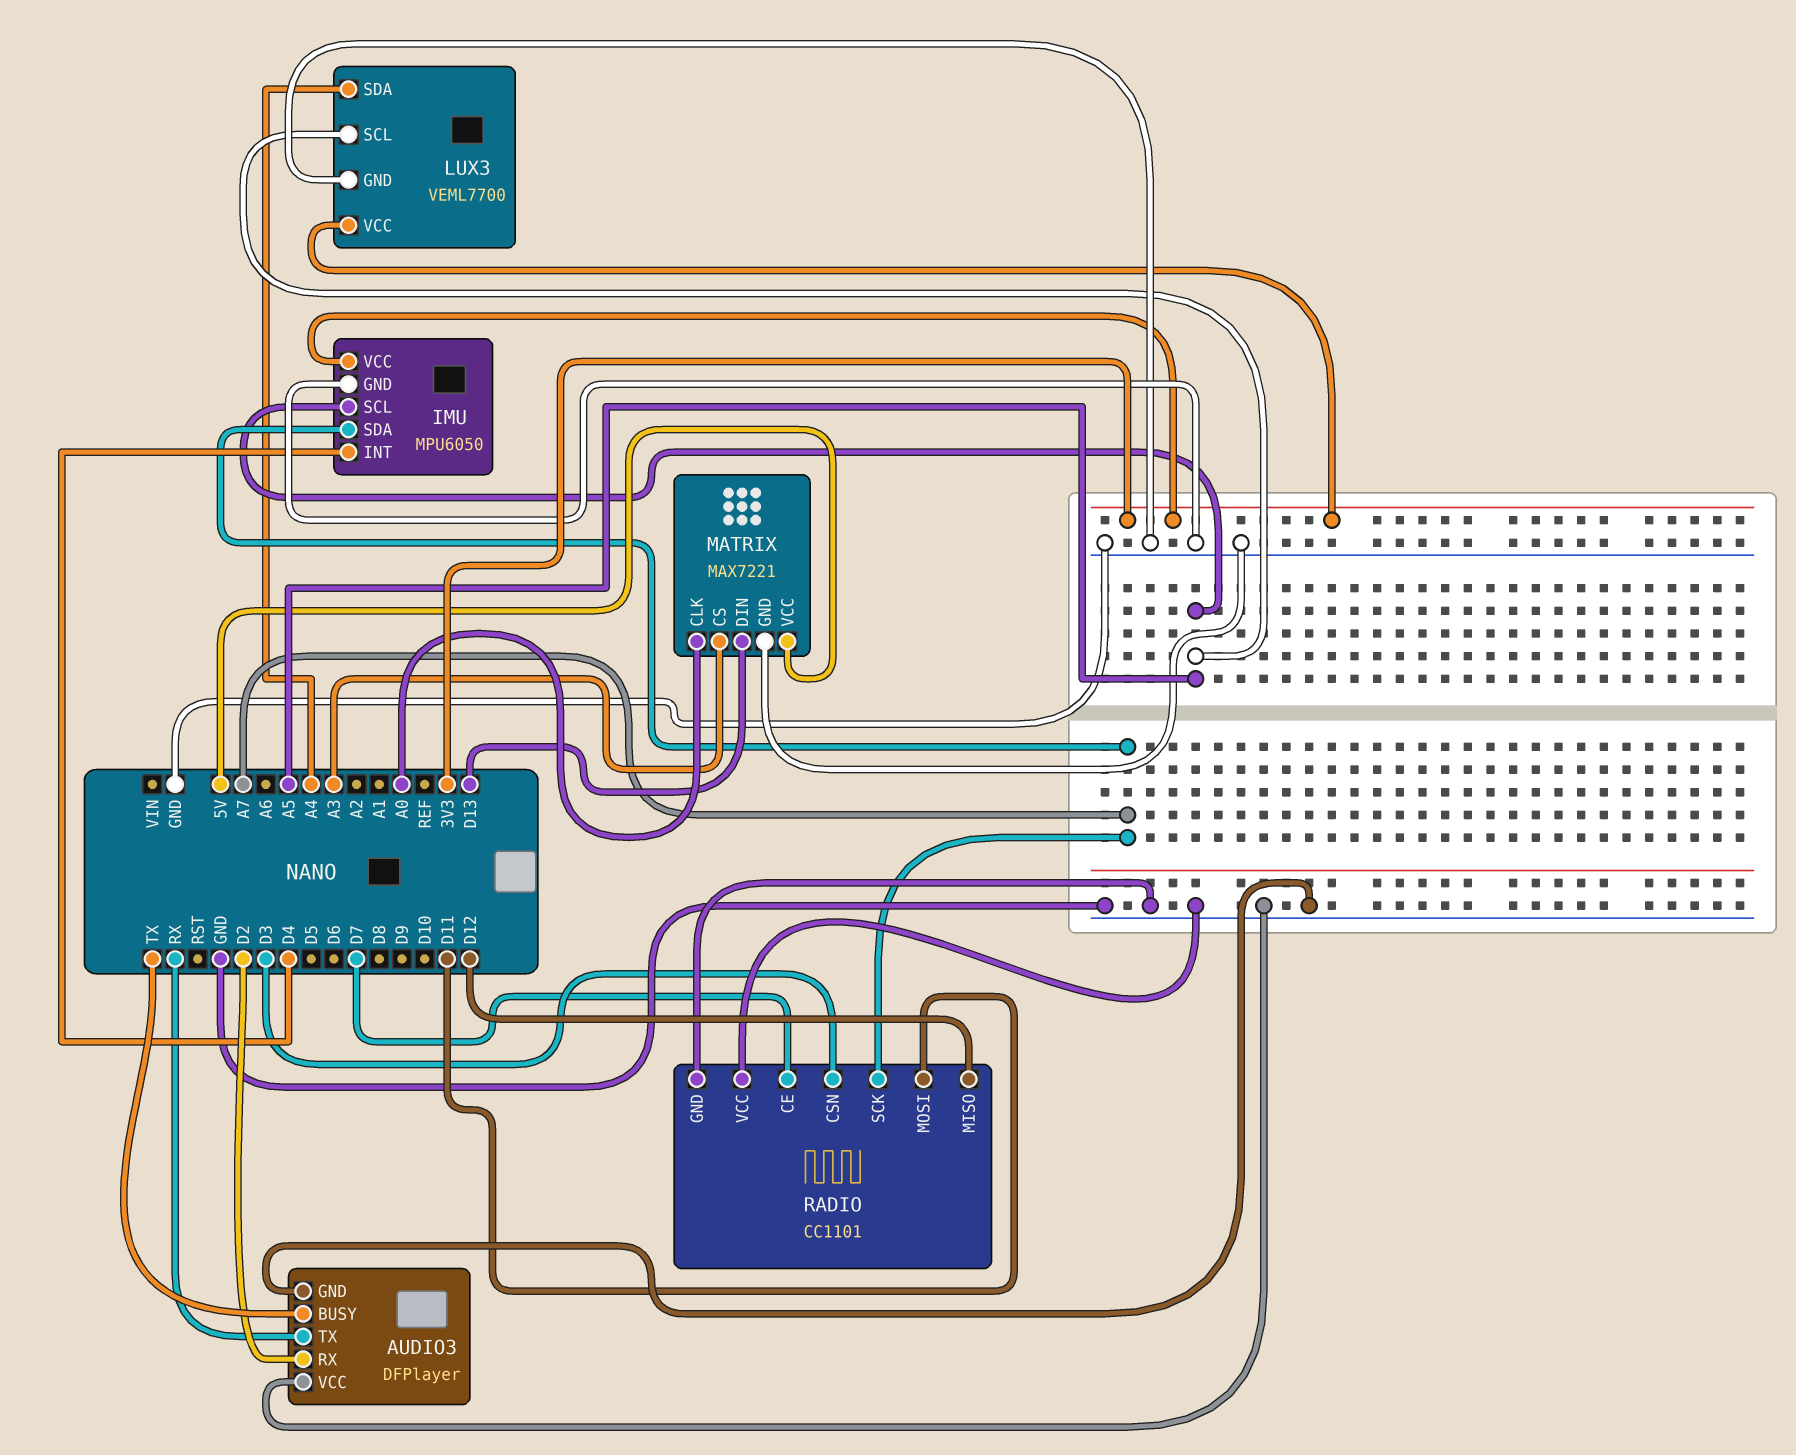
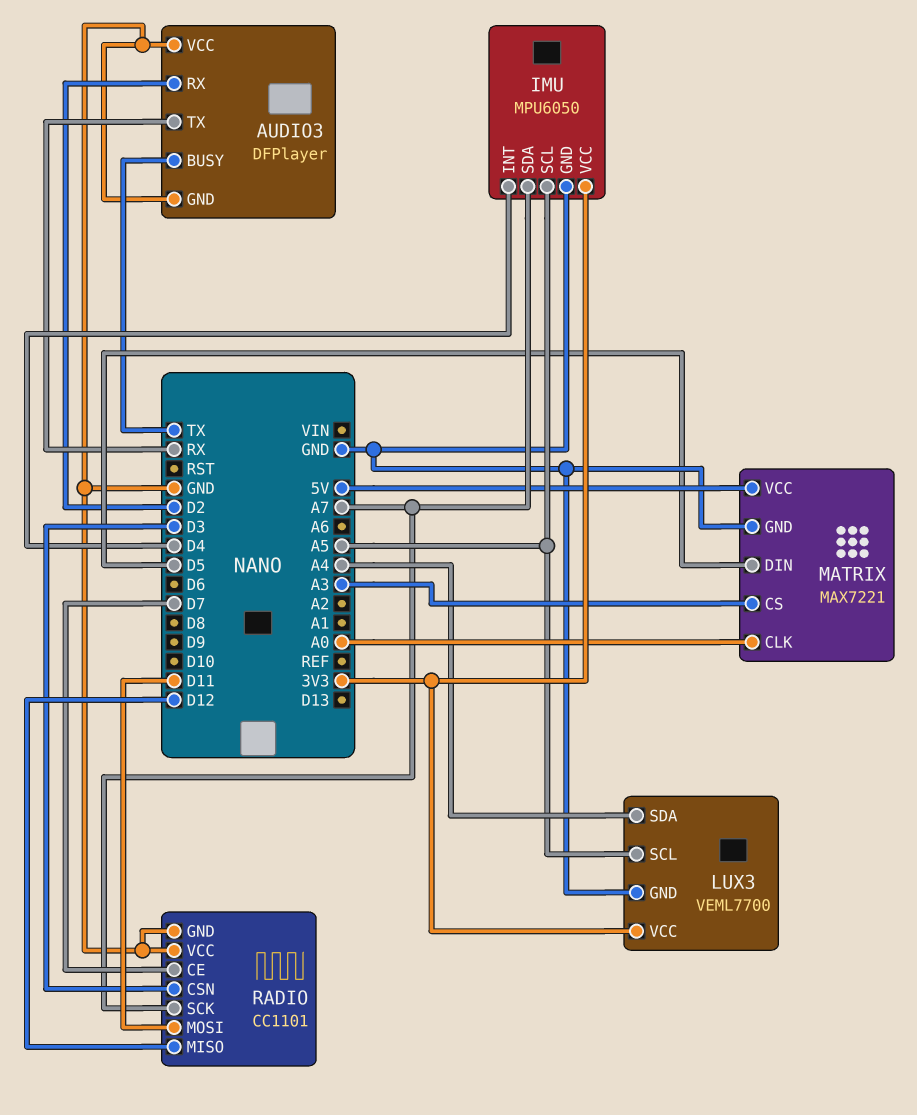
MATRIX pin DIN: D13 -> D5

